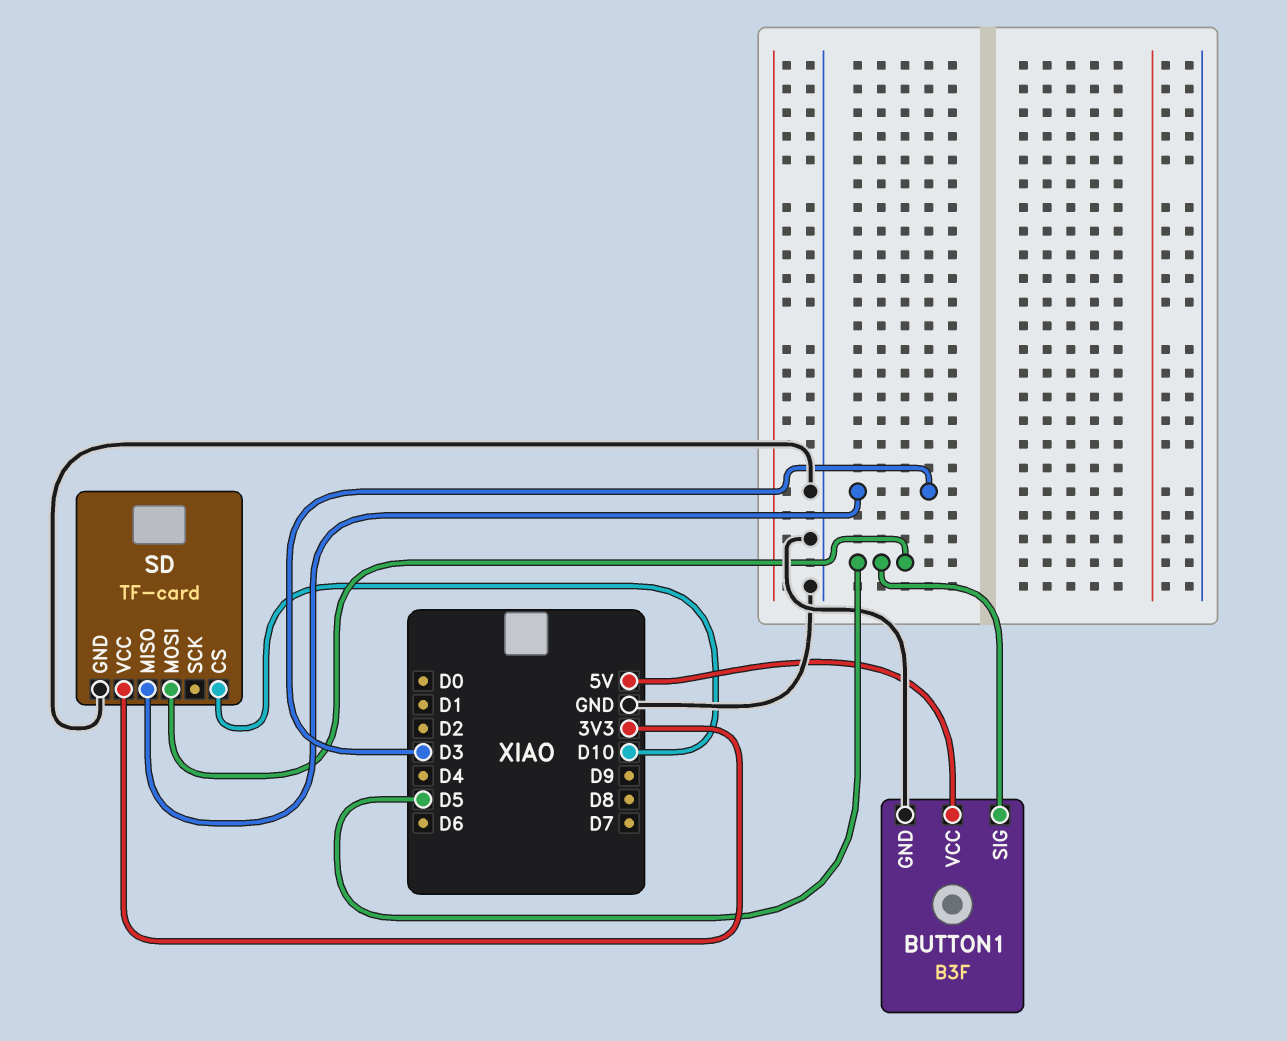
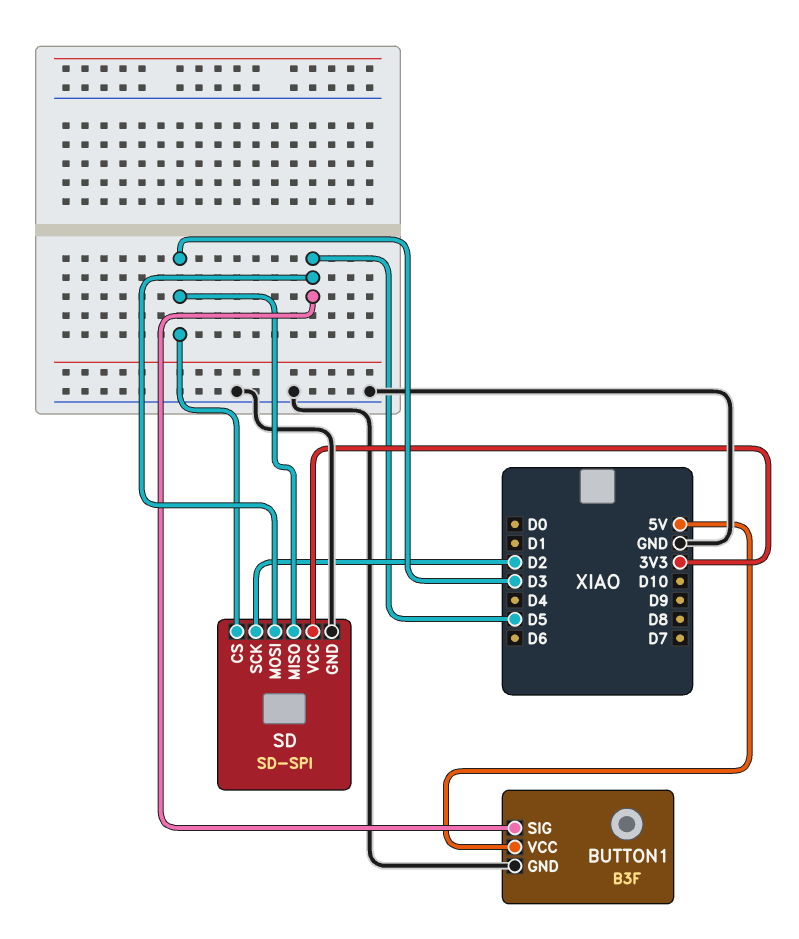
SD: TF-card -> SD-SPI
SD pin CS: D10 -> D3
SD pin SCK: none -> D2

